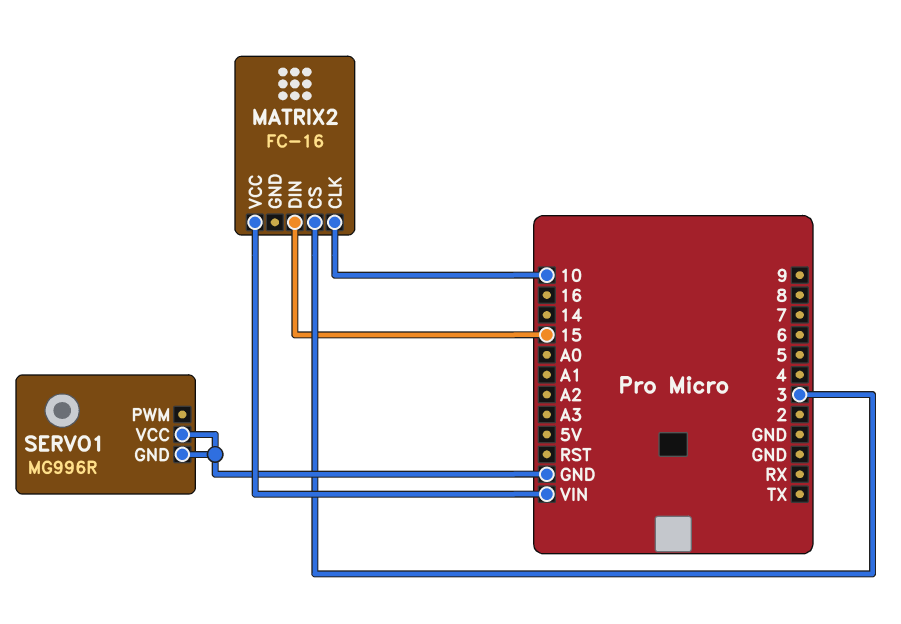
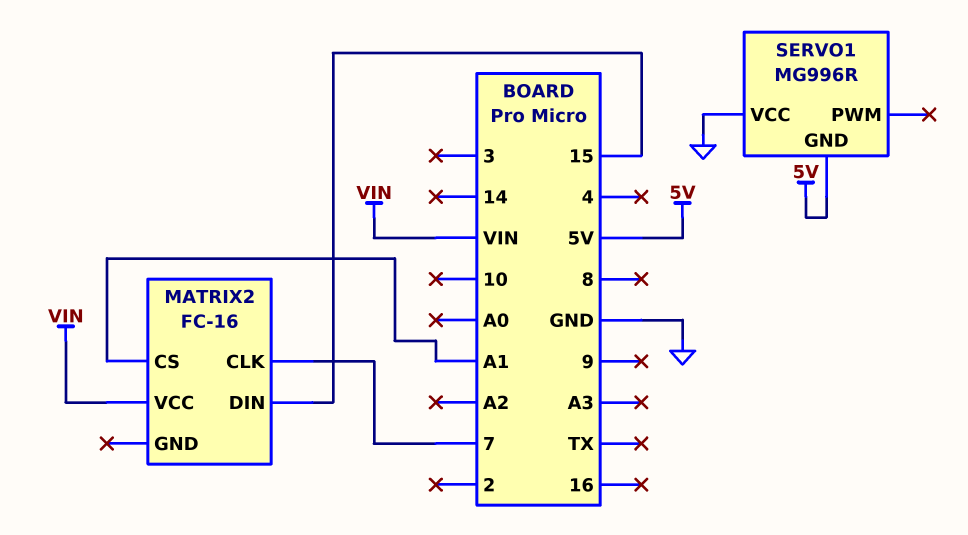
MATRIX2 pin CLK: 10 -> 7
MATRIX2 pin CS: 3 -> A1
SERVO1 pin GND: GND -> 5V

